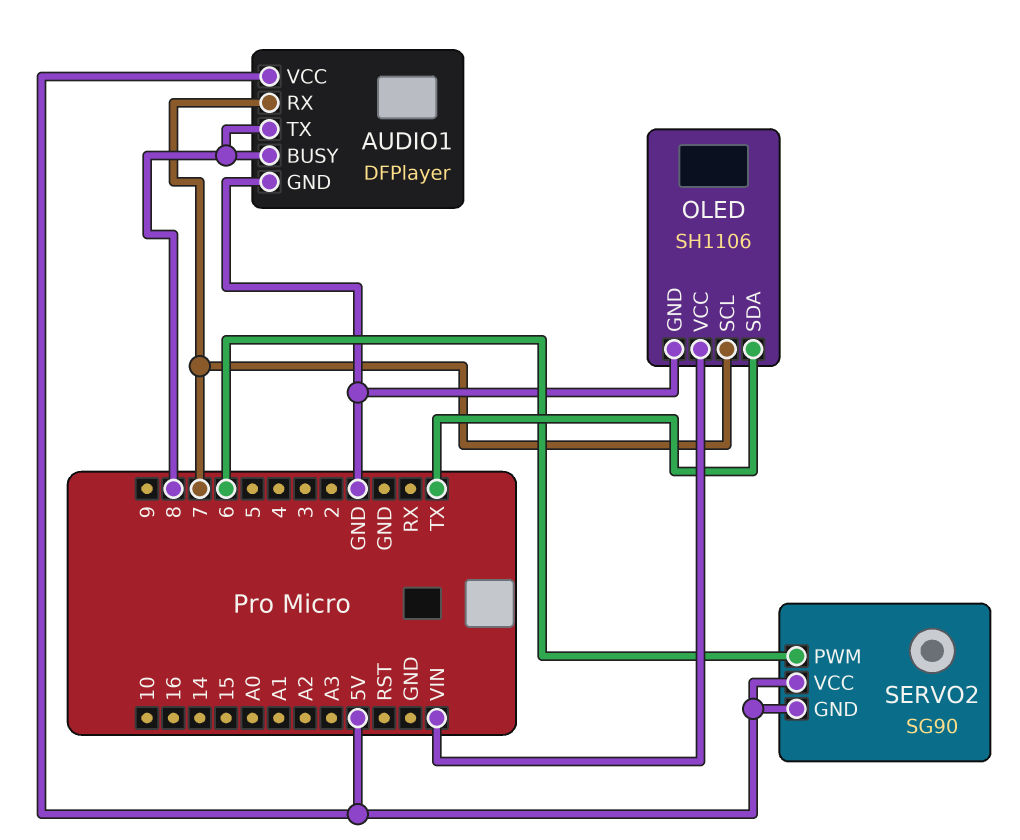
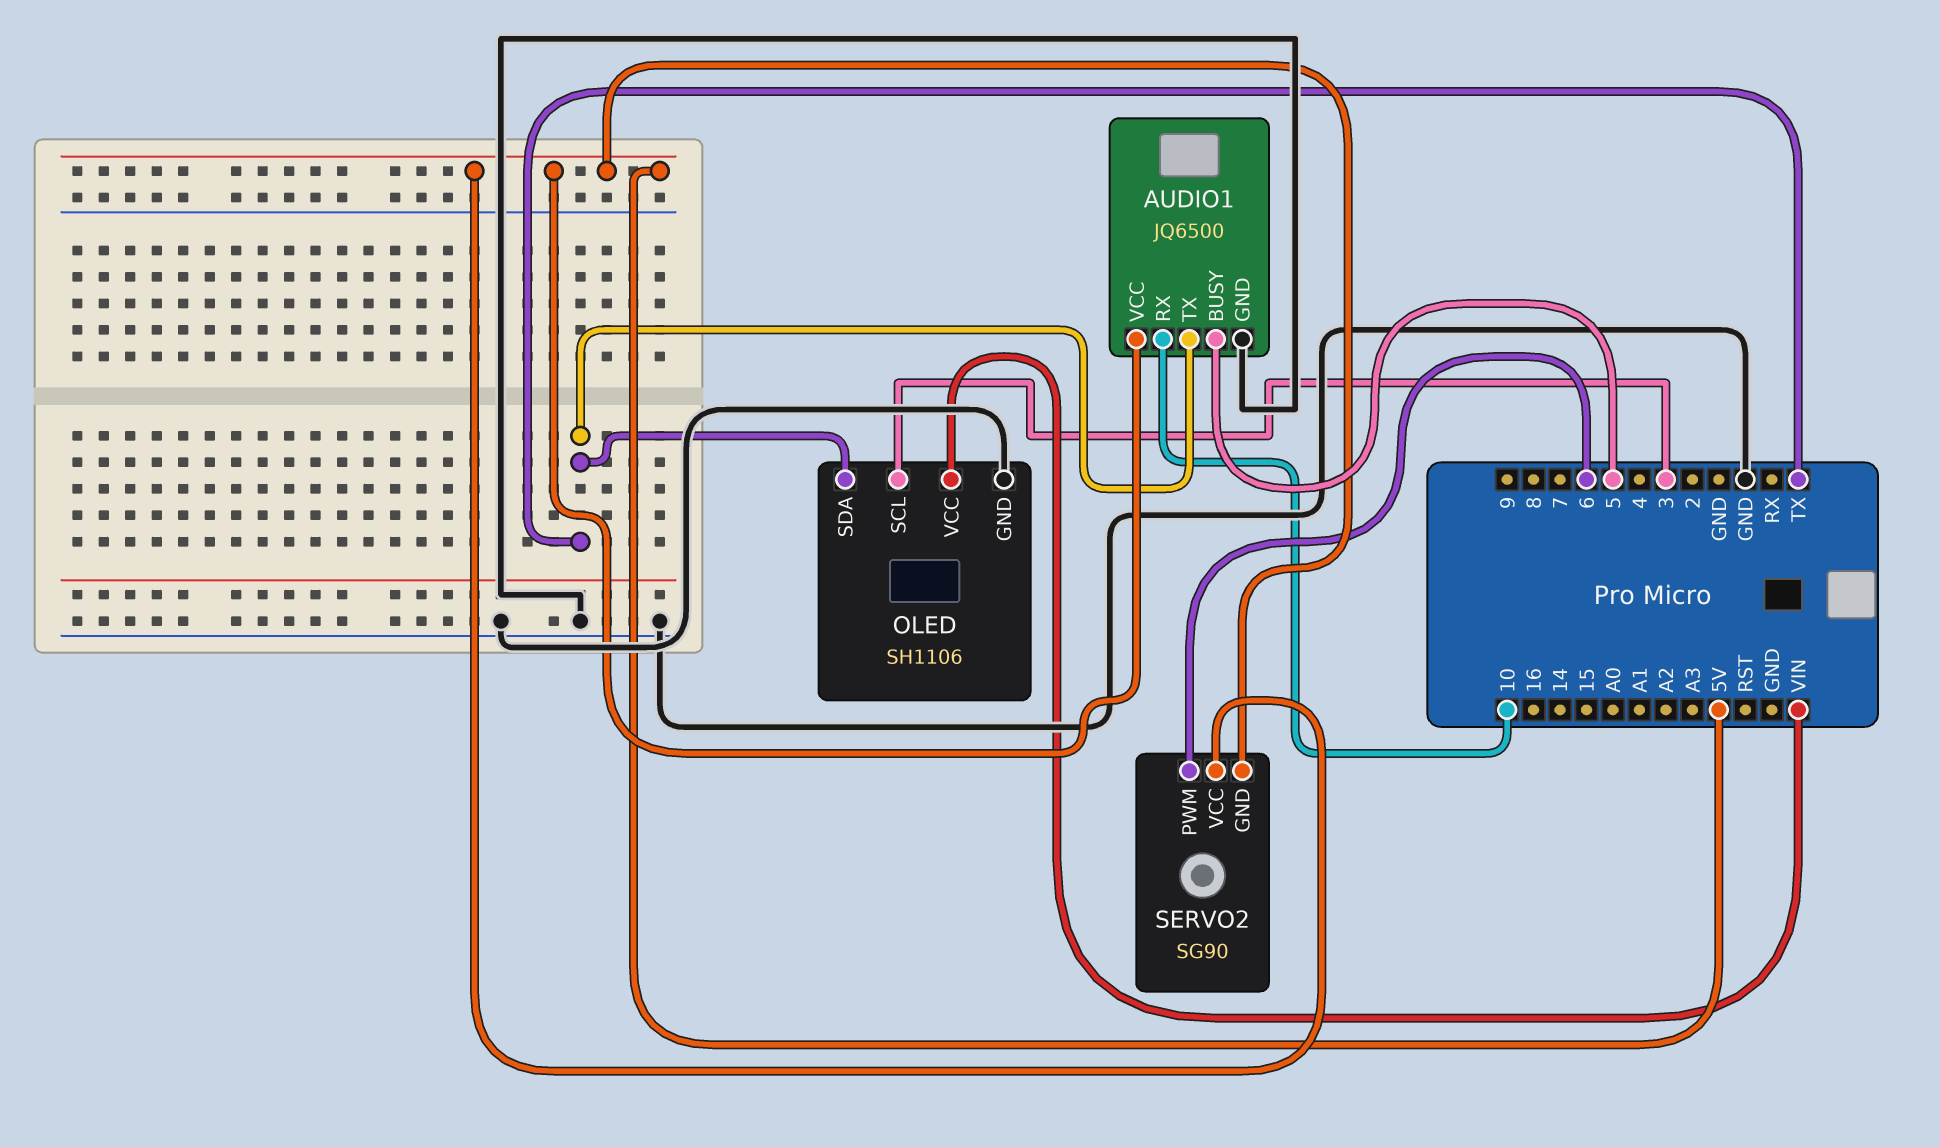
AUDIO1: DFPlayer -> JQ6500
AUDIO1 pin BUSY: 8 -> 5
AUDIO1 pin RX: 7 -> 10
AUDIO1 pin TX: 8 -> TX
OLED pin SCL: 7 -> 3

